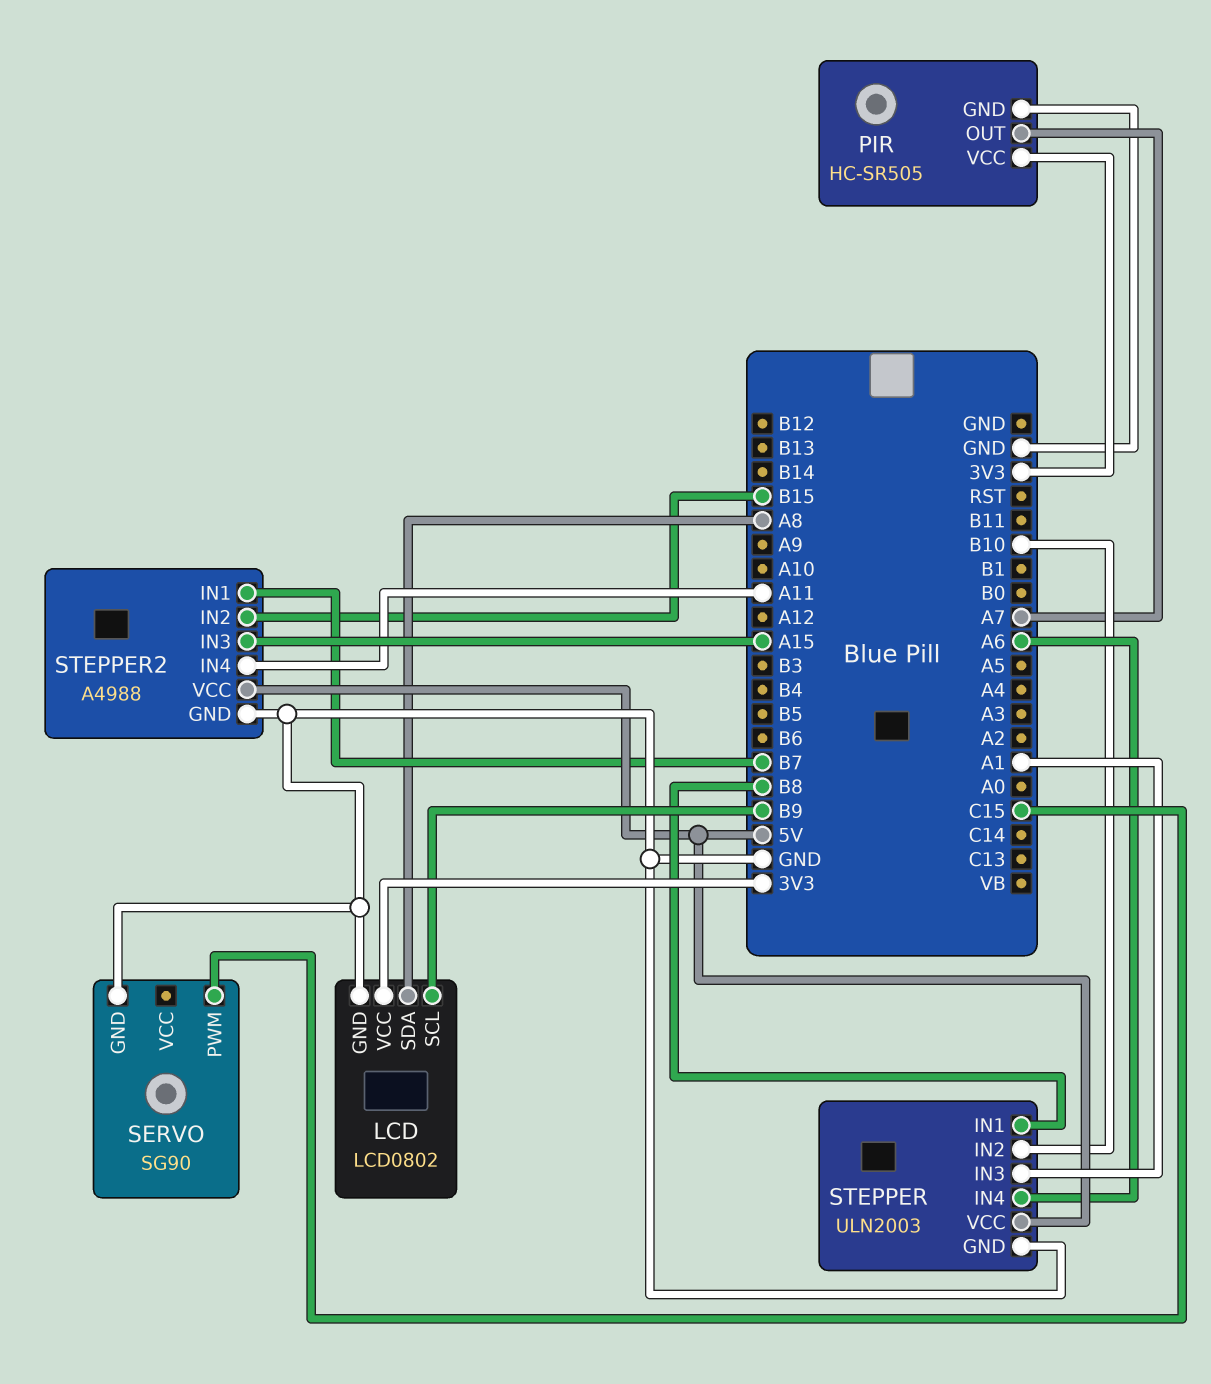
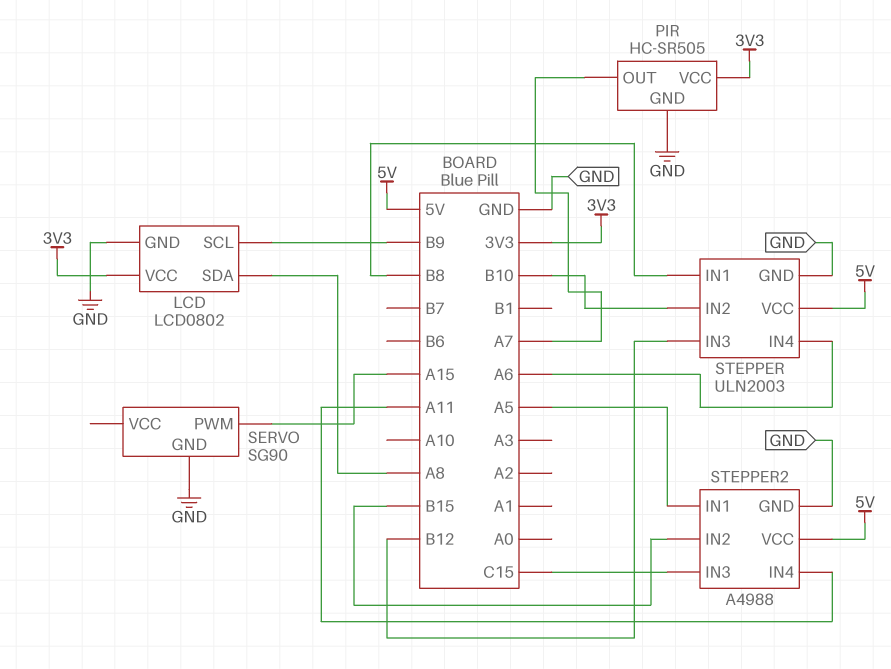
SERVO pin PWM: C15 -> A15
STEPPER pin IN3: A1 -> B12
STEPPER2 pin IN1: B7 -> A5
STEPPER2 pin IN3: A15 -> C15

